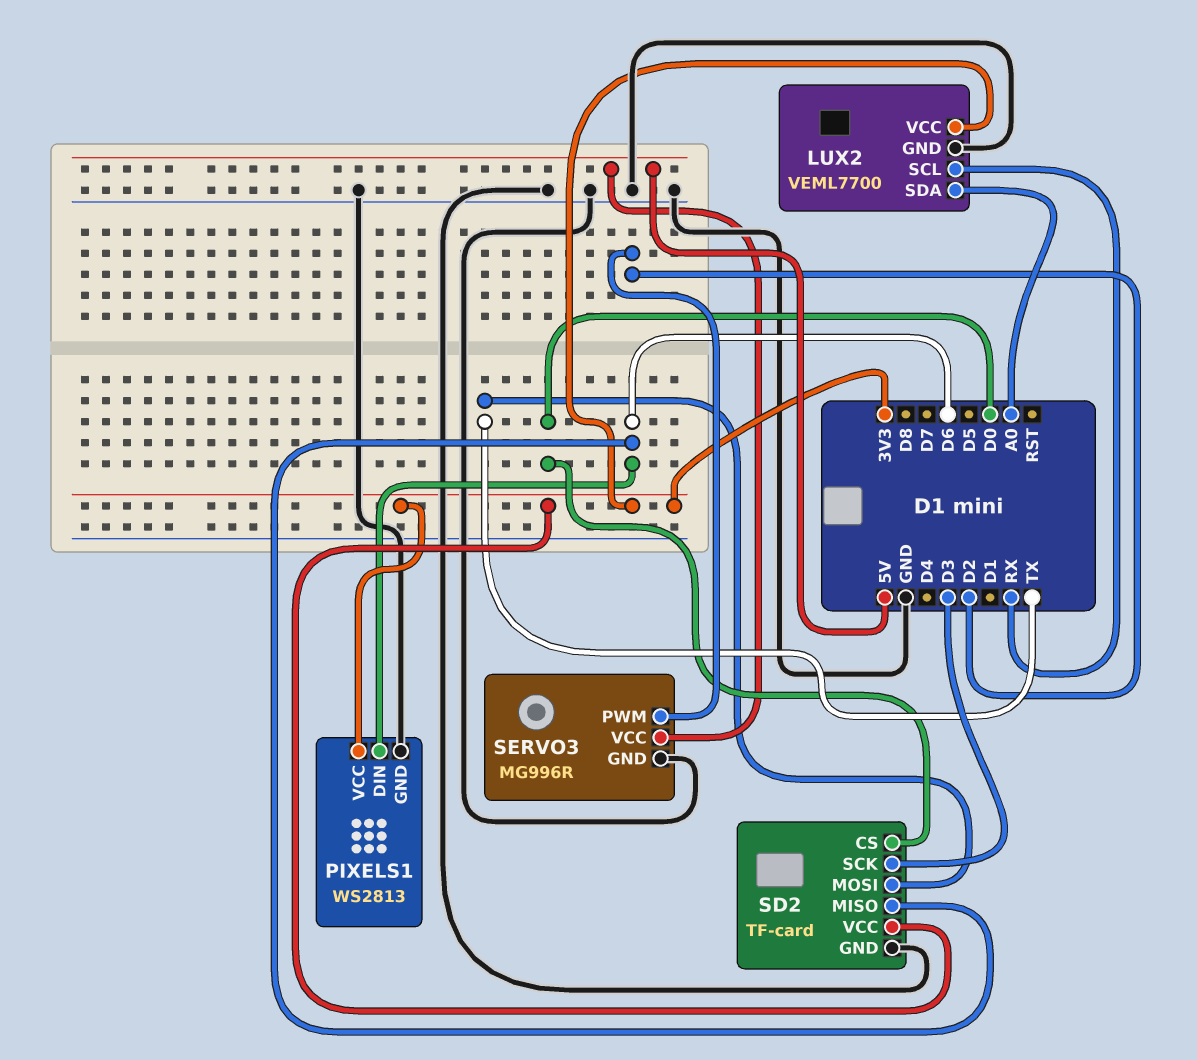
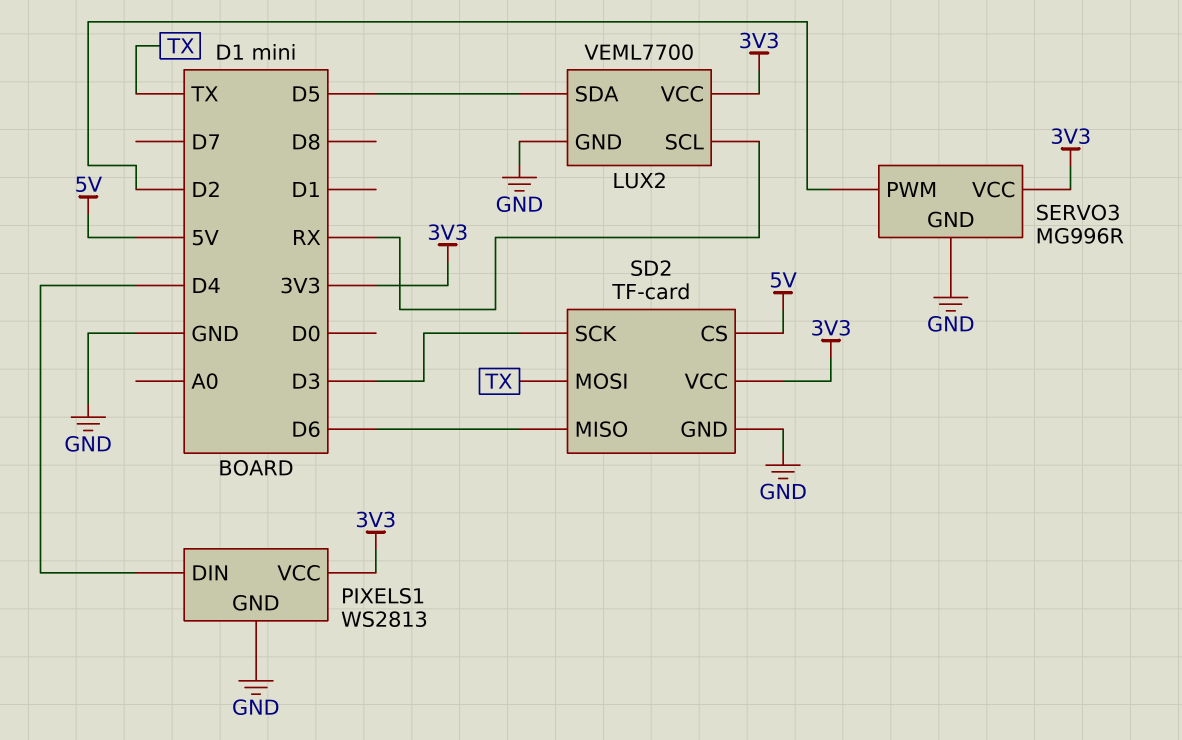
LUX2 pin SDA: A0 -> D5
PIXELS1 pin DIN: D6 -> D4
SD2 pin CS: D0 -> 5V
SERVO3 pin VCC: 5V -> 3V3

